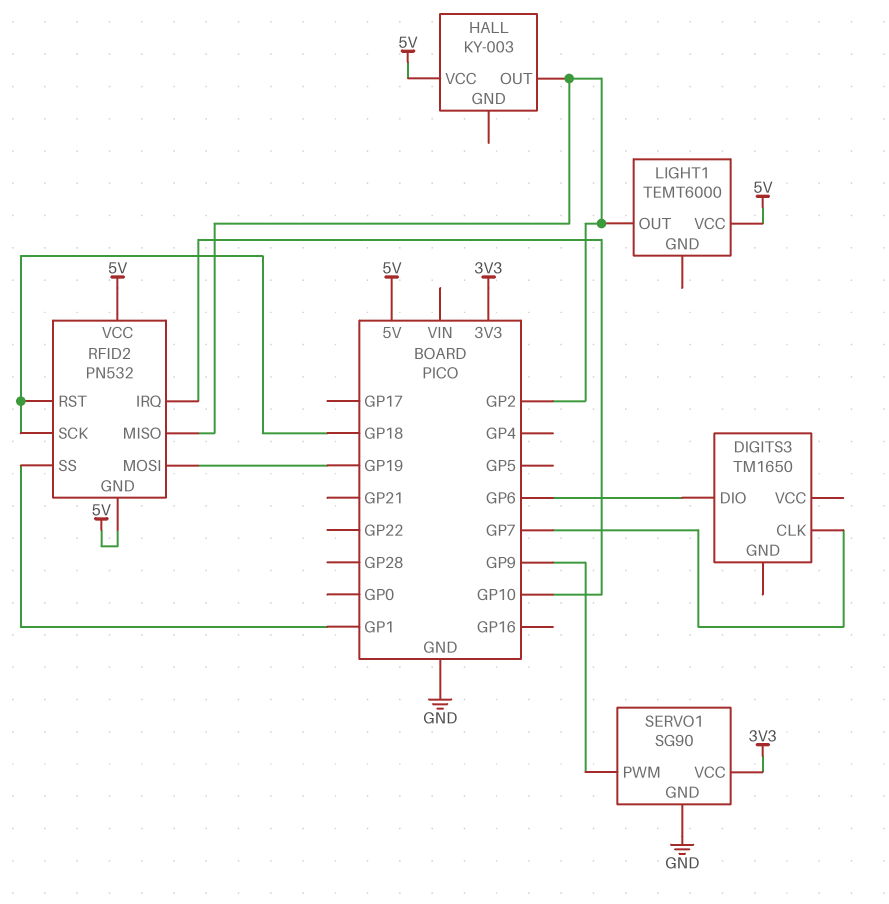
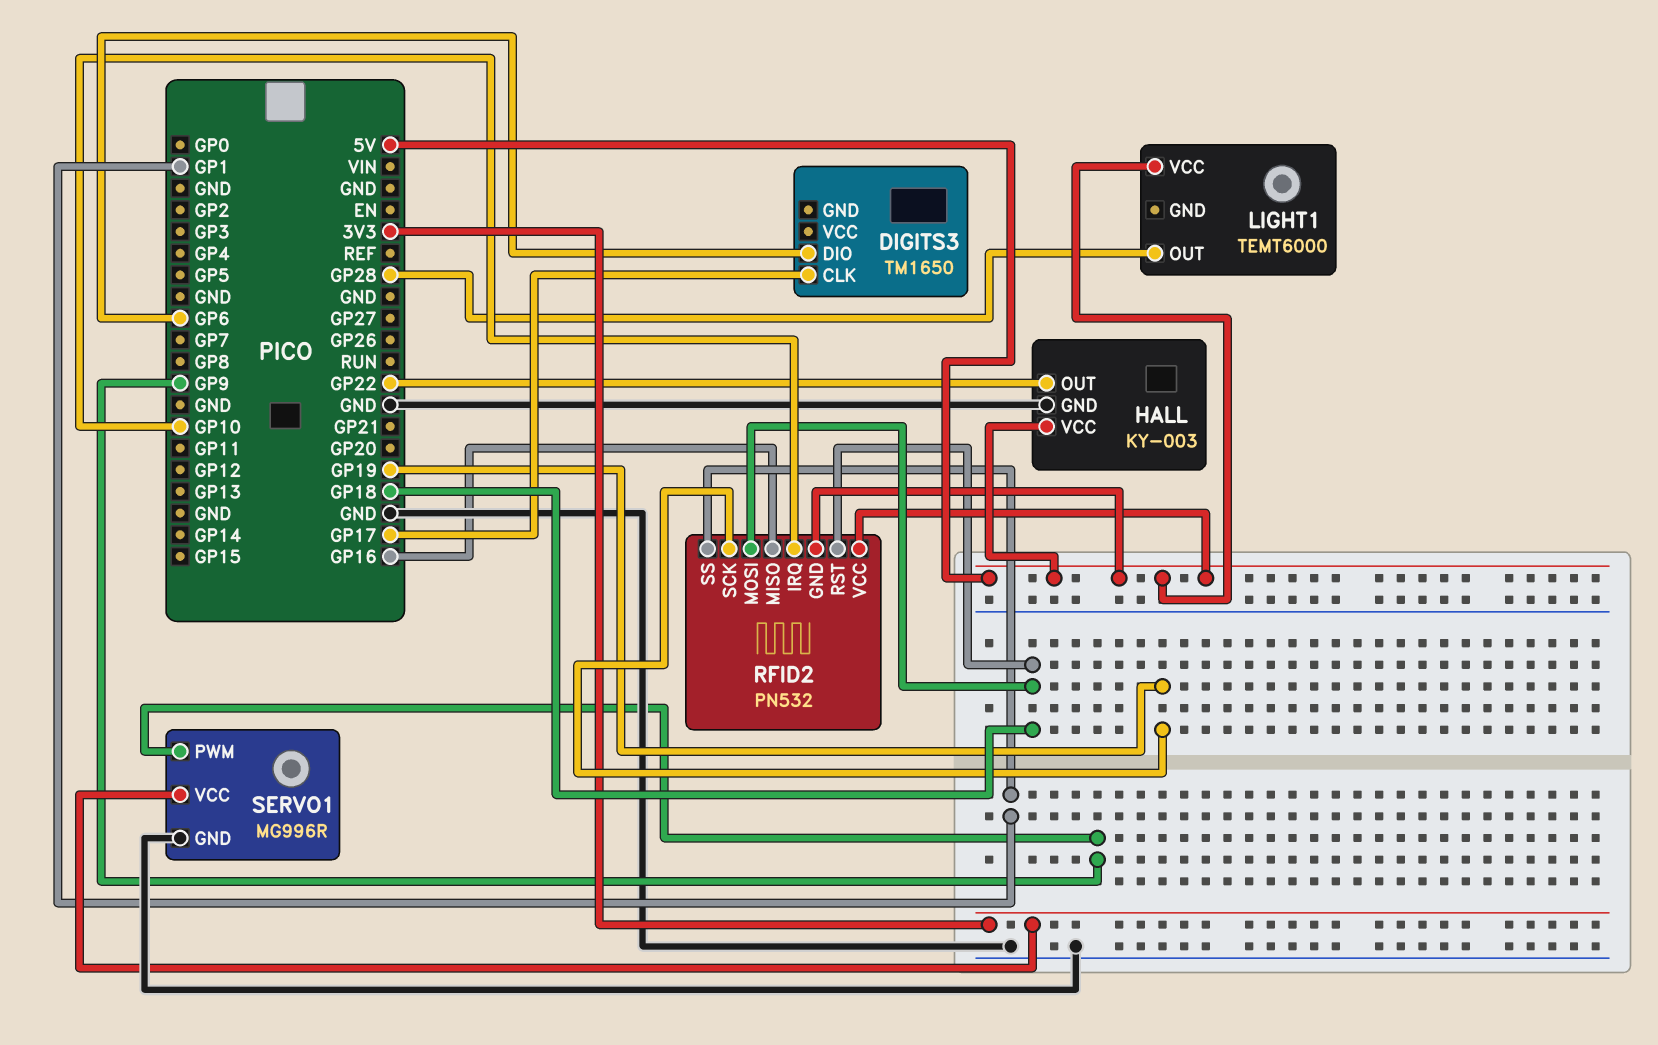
DIGITS3 pin CLK: GP7 -> GP17
HALL pin GND: none -> GND
HALL pin OUT: GP2 -> GP22
LIGHT1 pin OUT: GP2 -> GP28
RFID2 pin MISO: GP2 -> GP16
RFID2 pin MOSI: GP19 -> GP18
RFID2 pin SCK: GP18 -> GP19
SERVO1: SG90 -> MG996R

